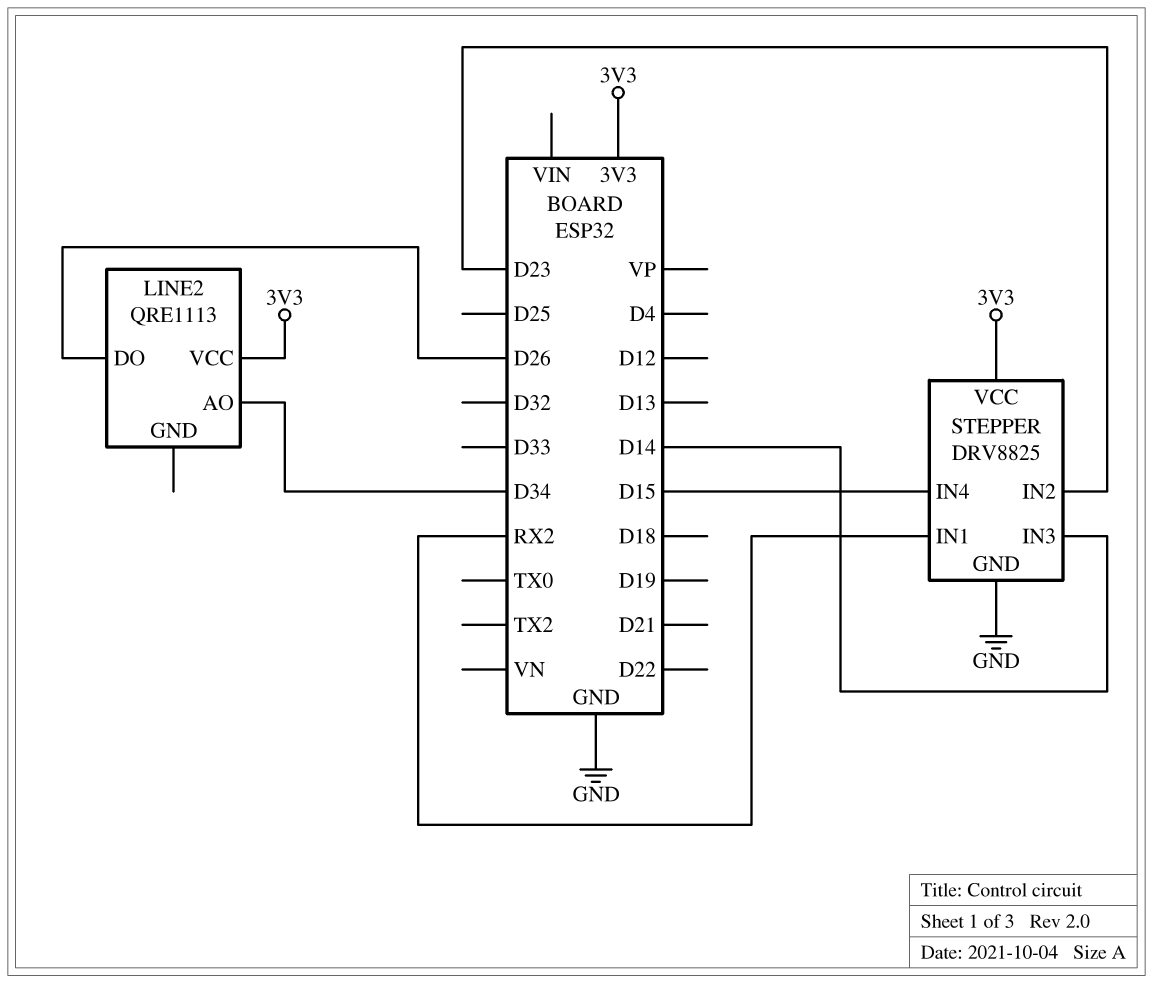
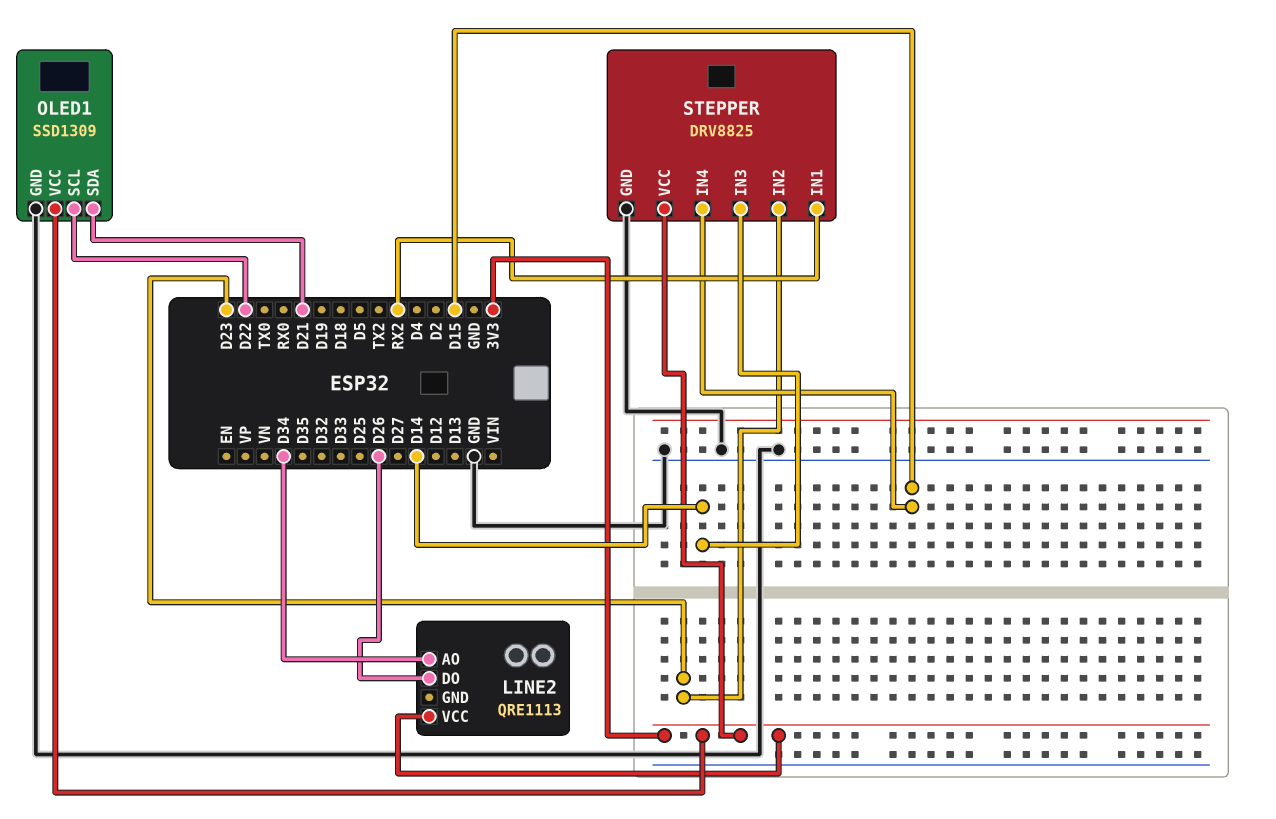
OLED1: none -> SSD1309
OLED1 pin GND: none -> GND
OLED1 pin SCL: none -> D22
OLED1 pin SDA: none -> D21
OLED1 pin VCC: none -> 3V3

